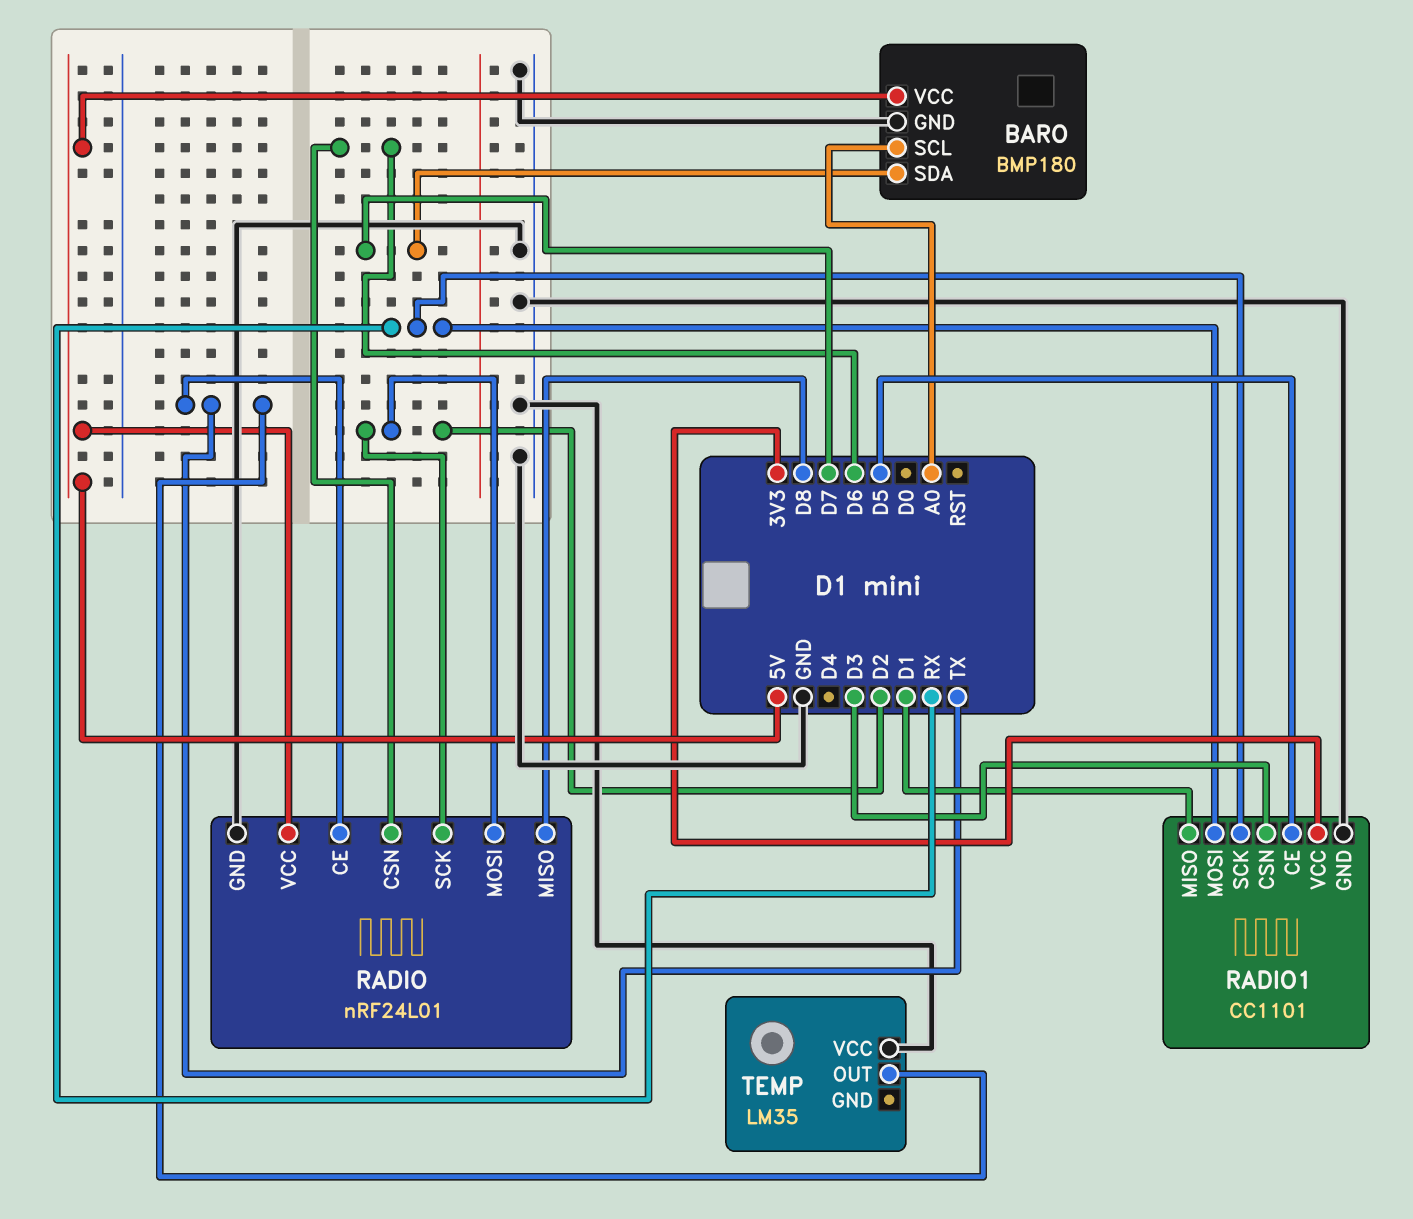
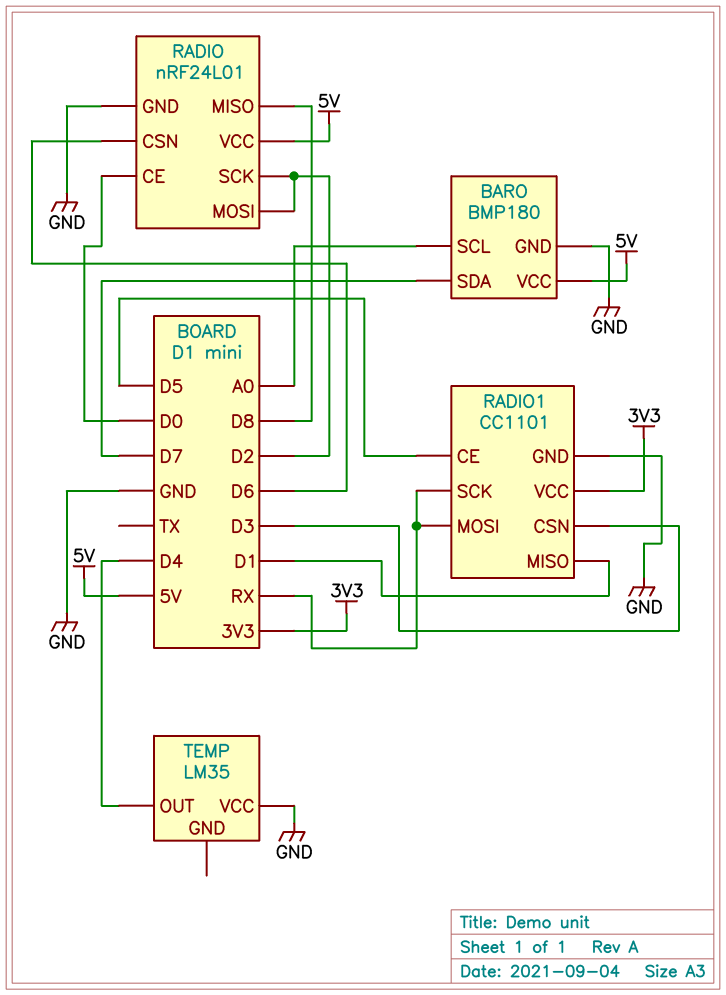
RADIO pin CE: TX -> D0
TEMP pin OUT: TX -> D4

